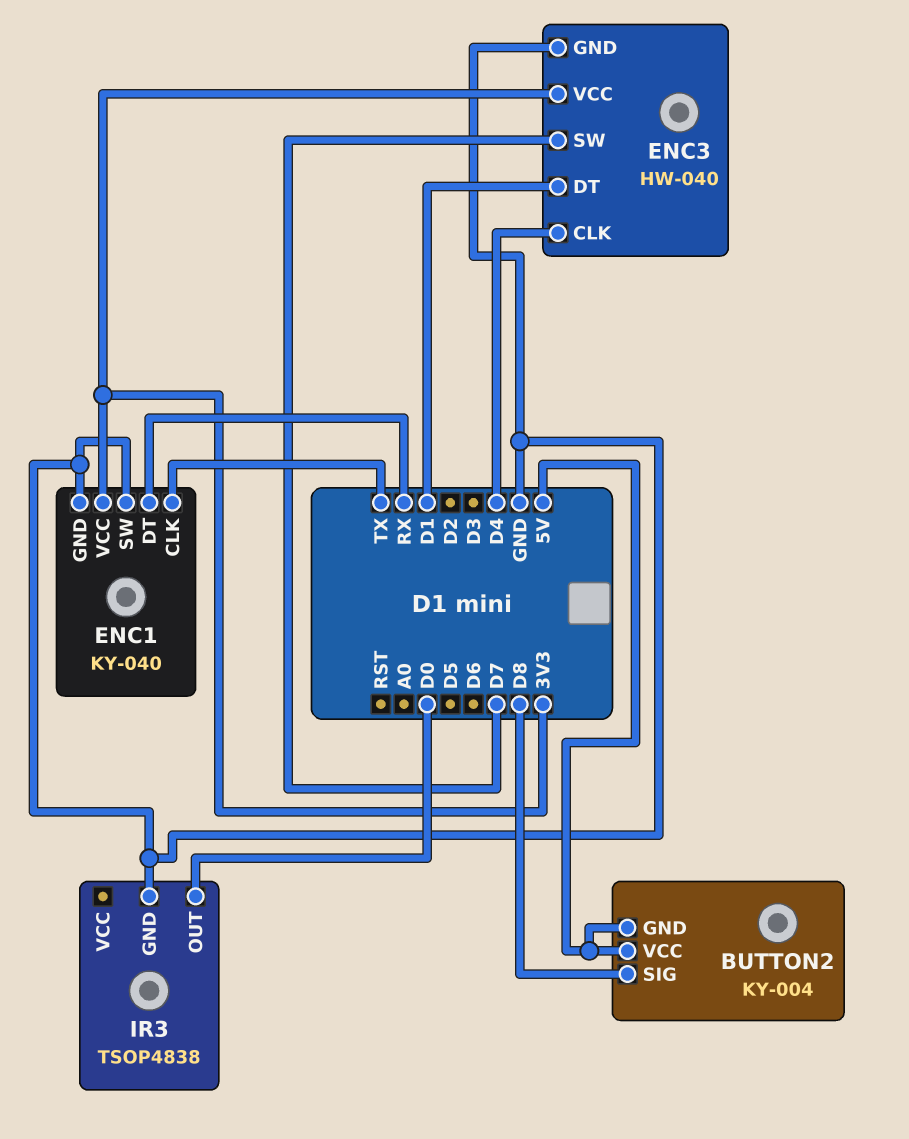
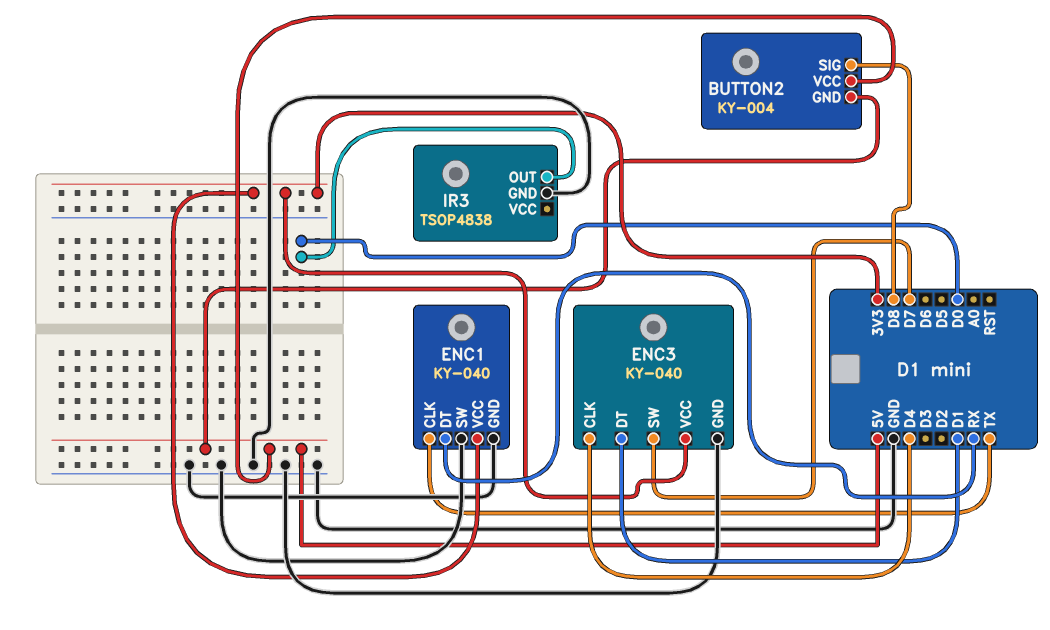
ENC3: HW-040 -> KY-040

